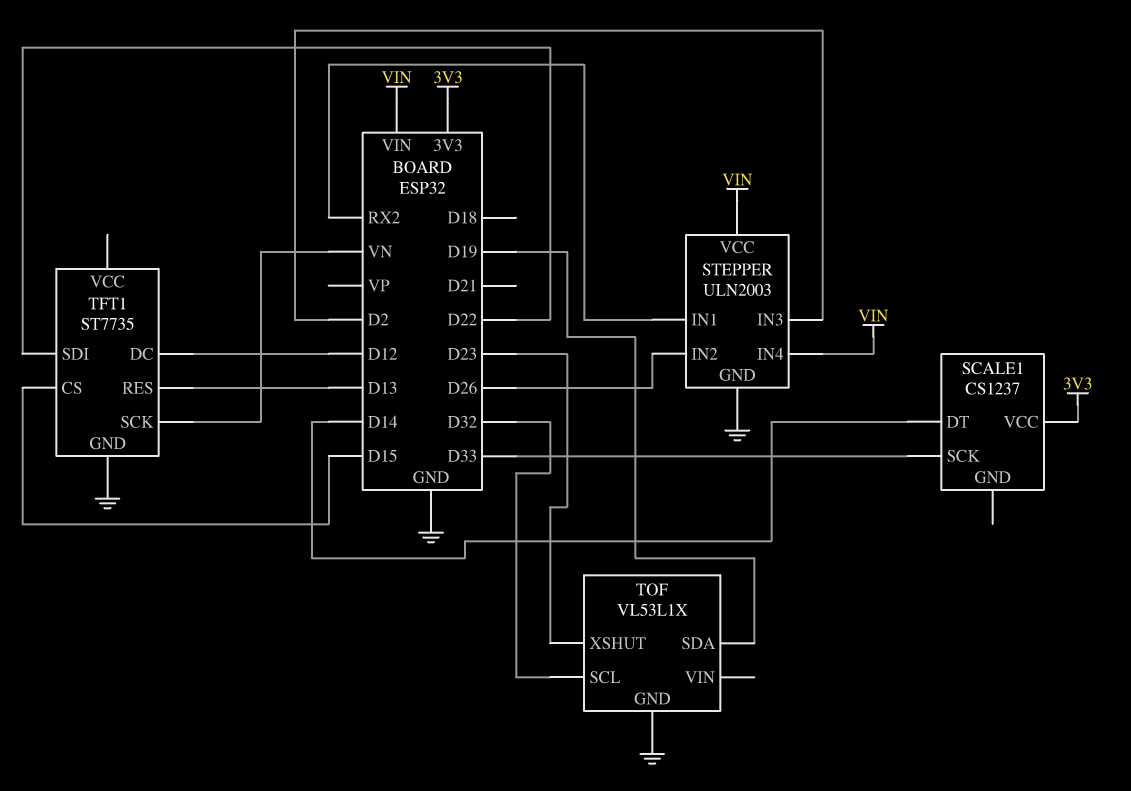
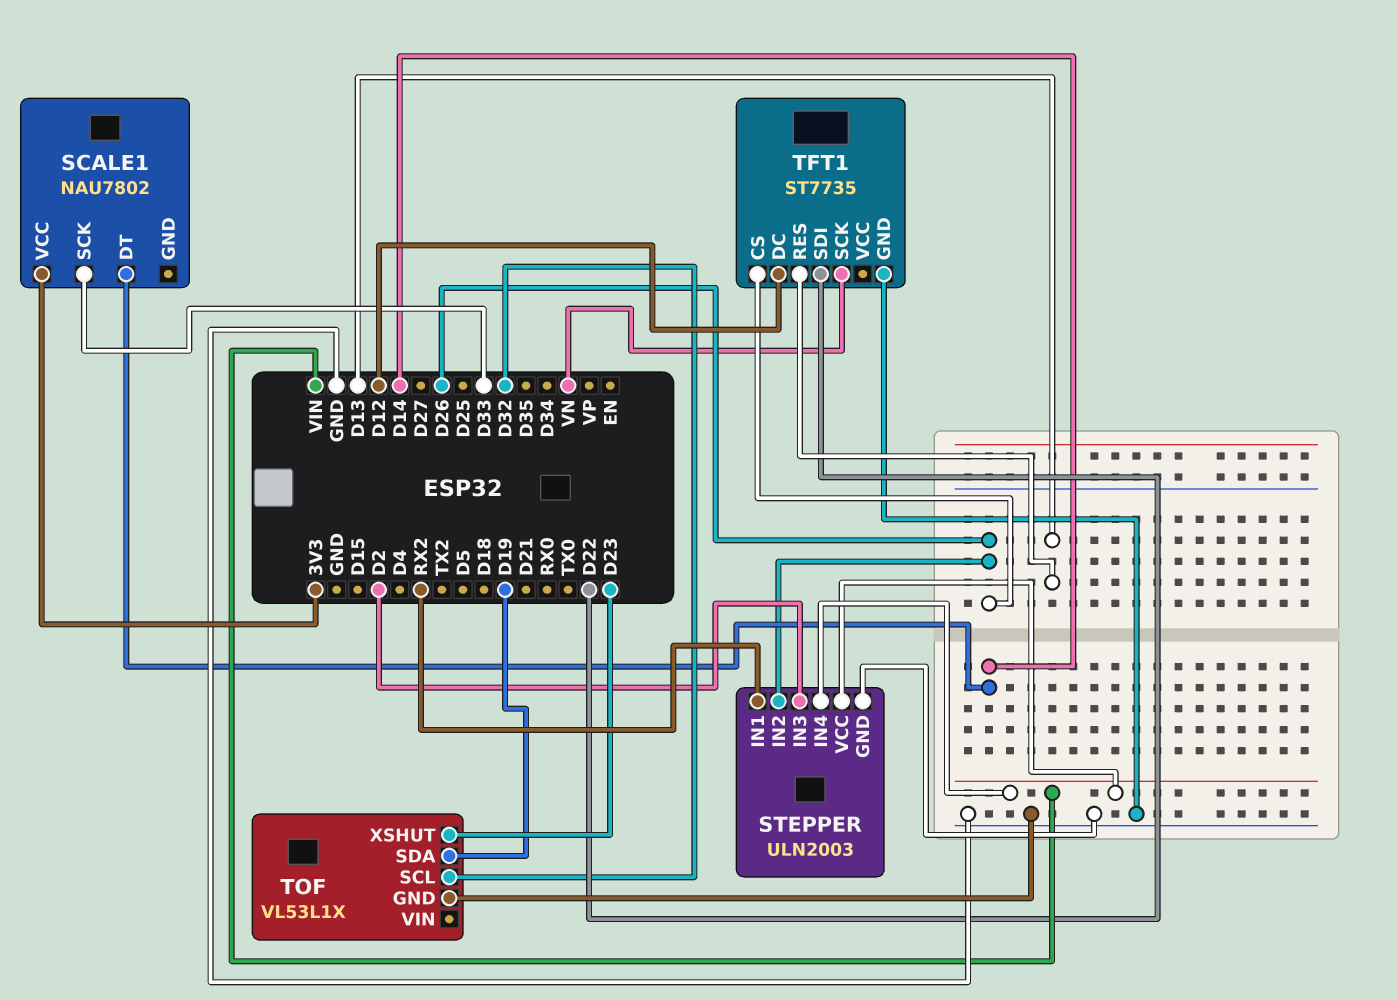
SCALE1: CS1237 -> NAU7802
TFT1 pin CS: D15 -> D26

